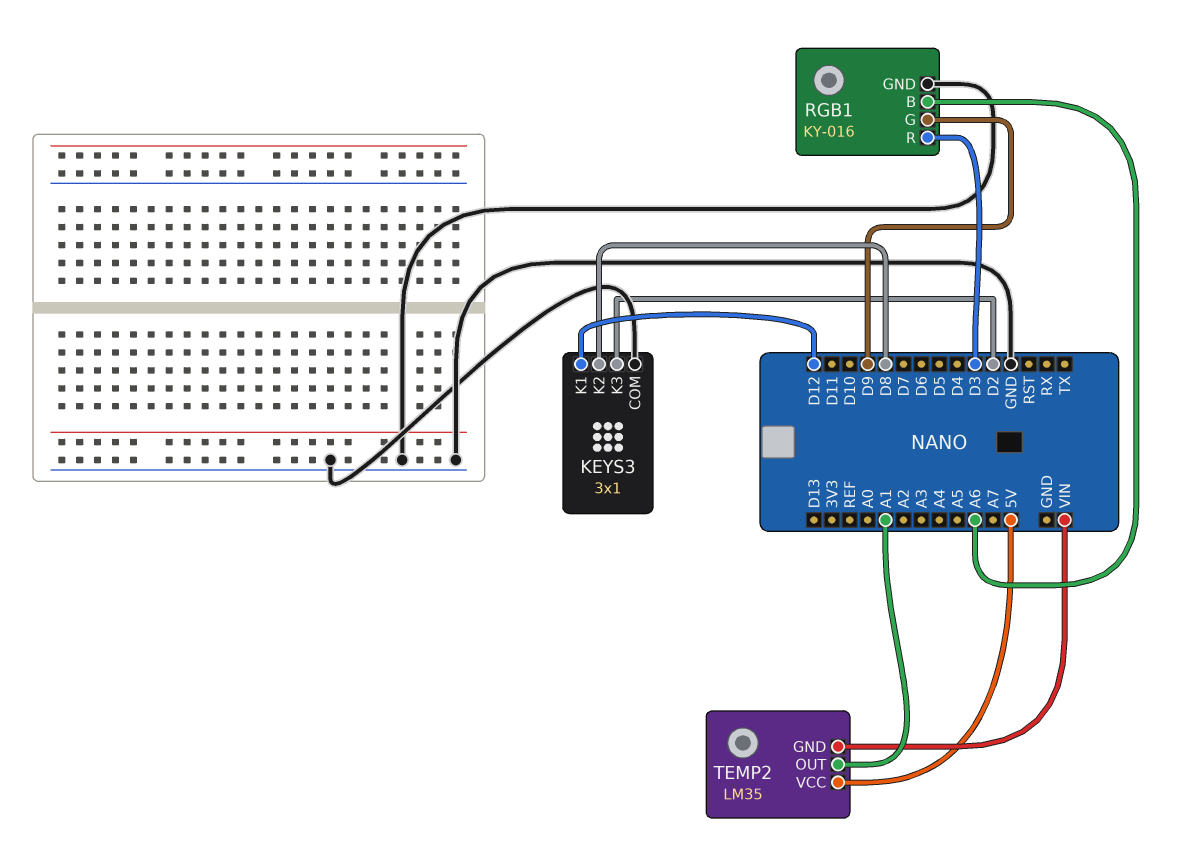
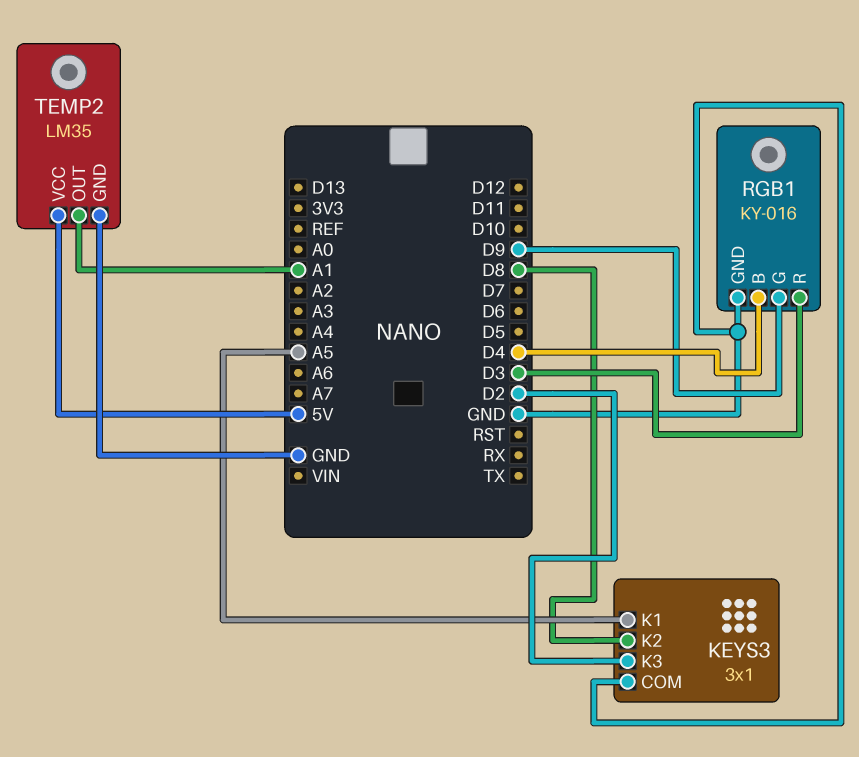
KEYS3 pin K1: D12 -> A5
RGB1 pin B: A6 -> D4
TEMP2 pin GND: VIN -> GND

